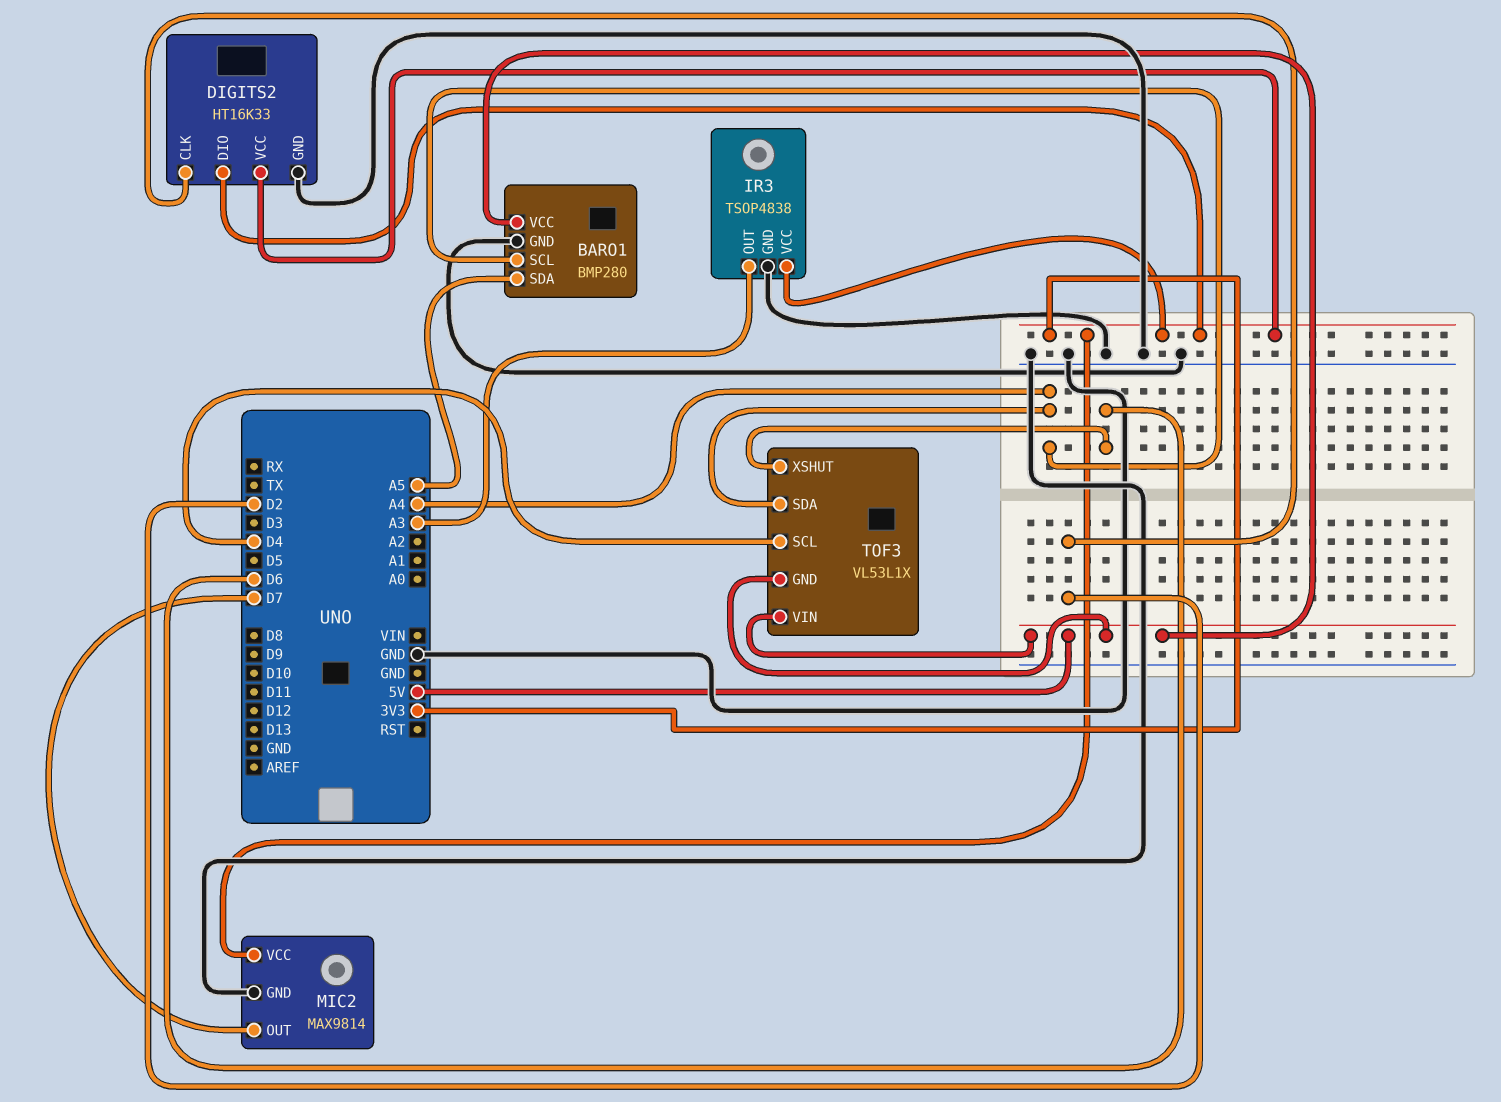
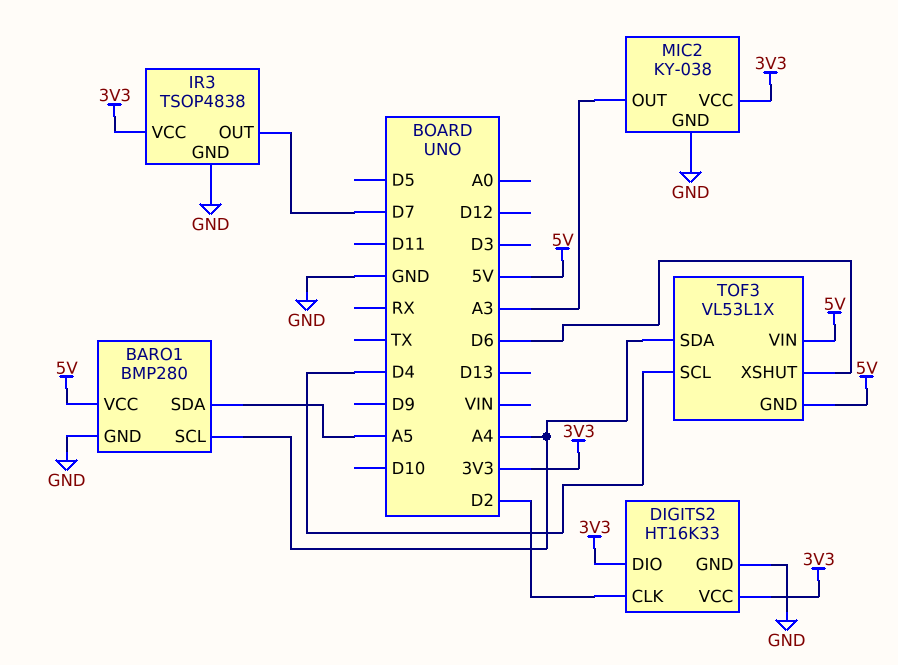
IR3 pin OUT: A3 -> D7
MIC2: MAX9814 -> KY-038
MIC2 pin OUT: D7 -> A3

